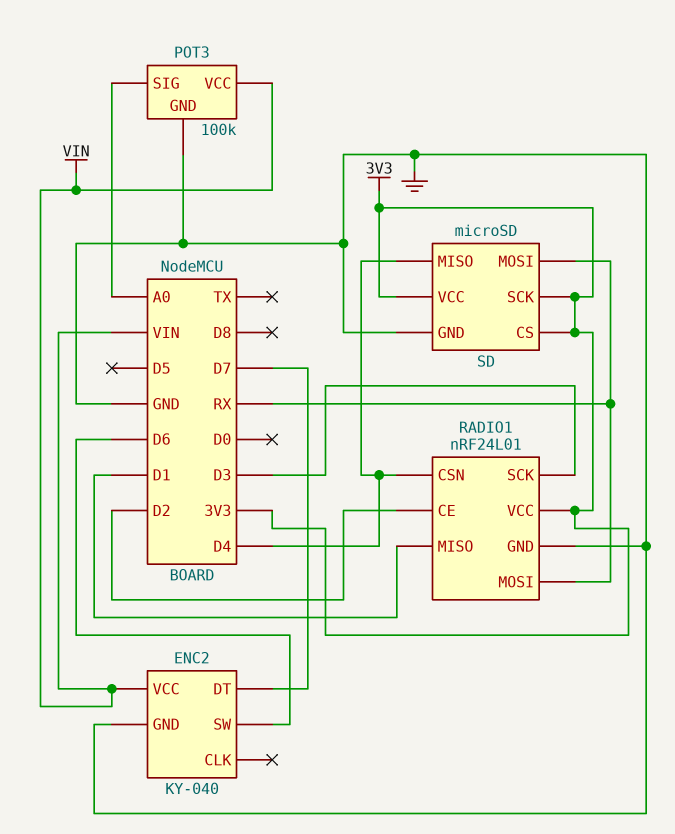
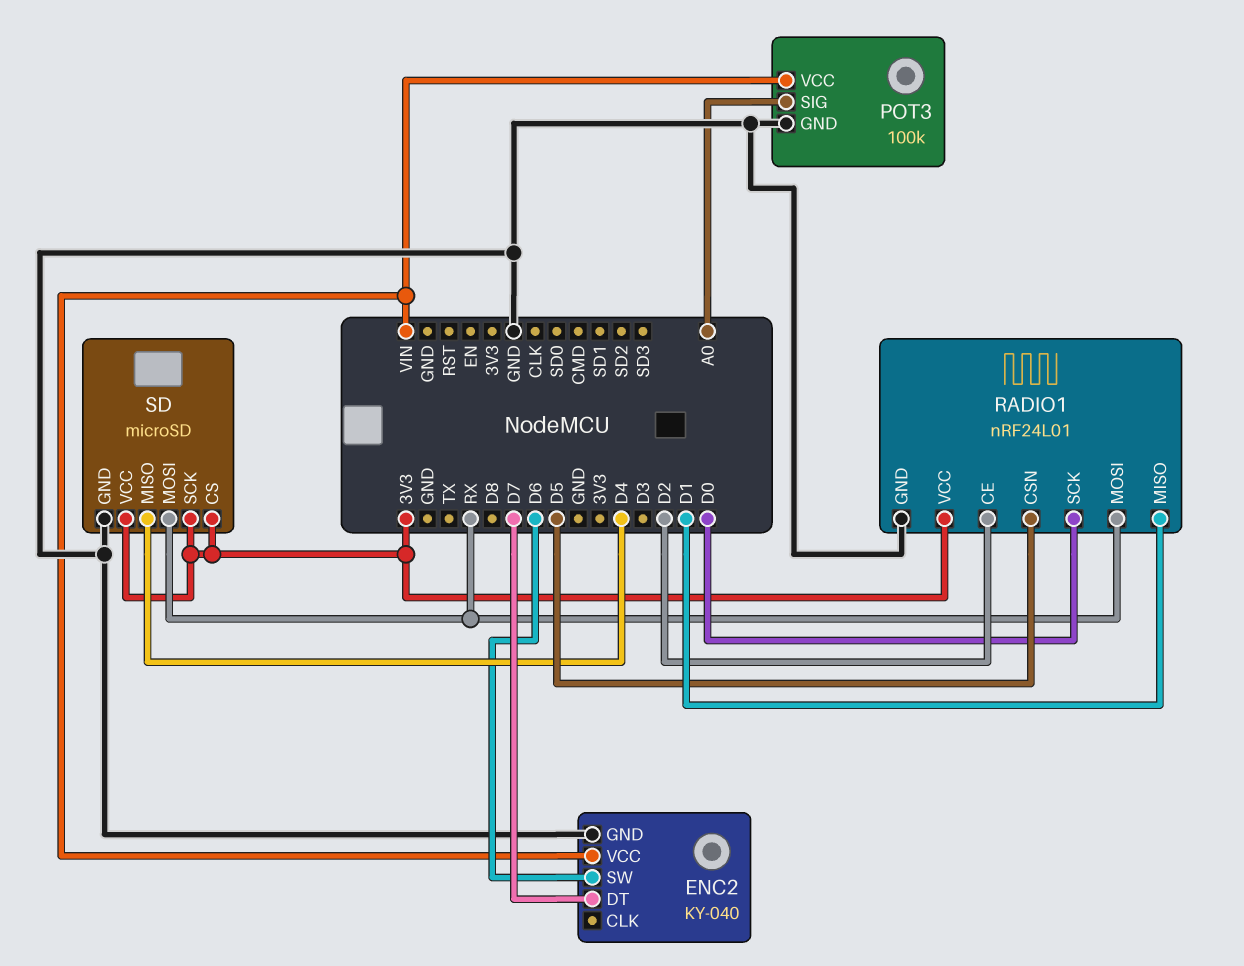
RADIO1 pin CSN: D4 -> D5
RADIO1 pin SCK: D3 -> D0

